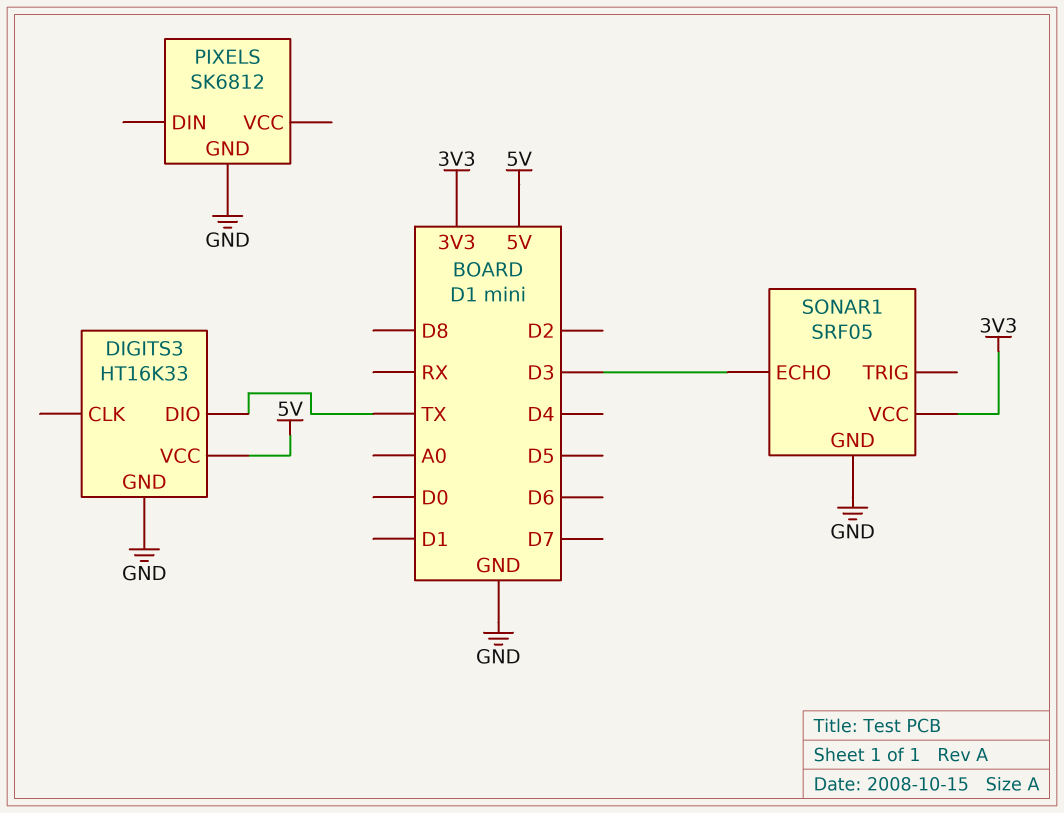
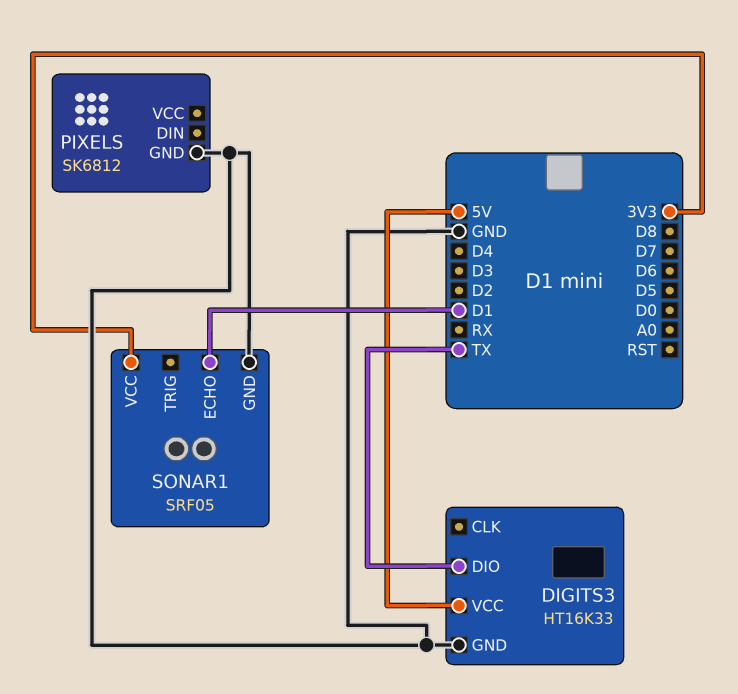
SONAR1 pin ECHO: D3 -> D1

